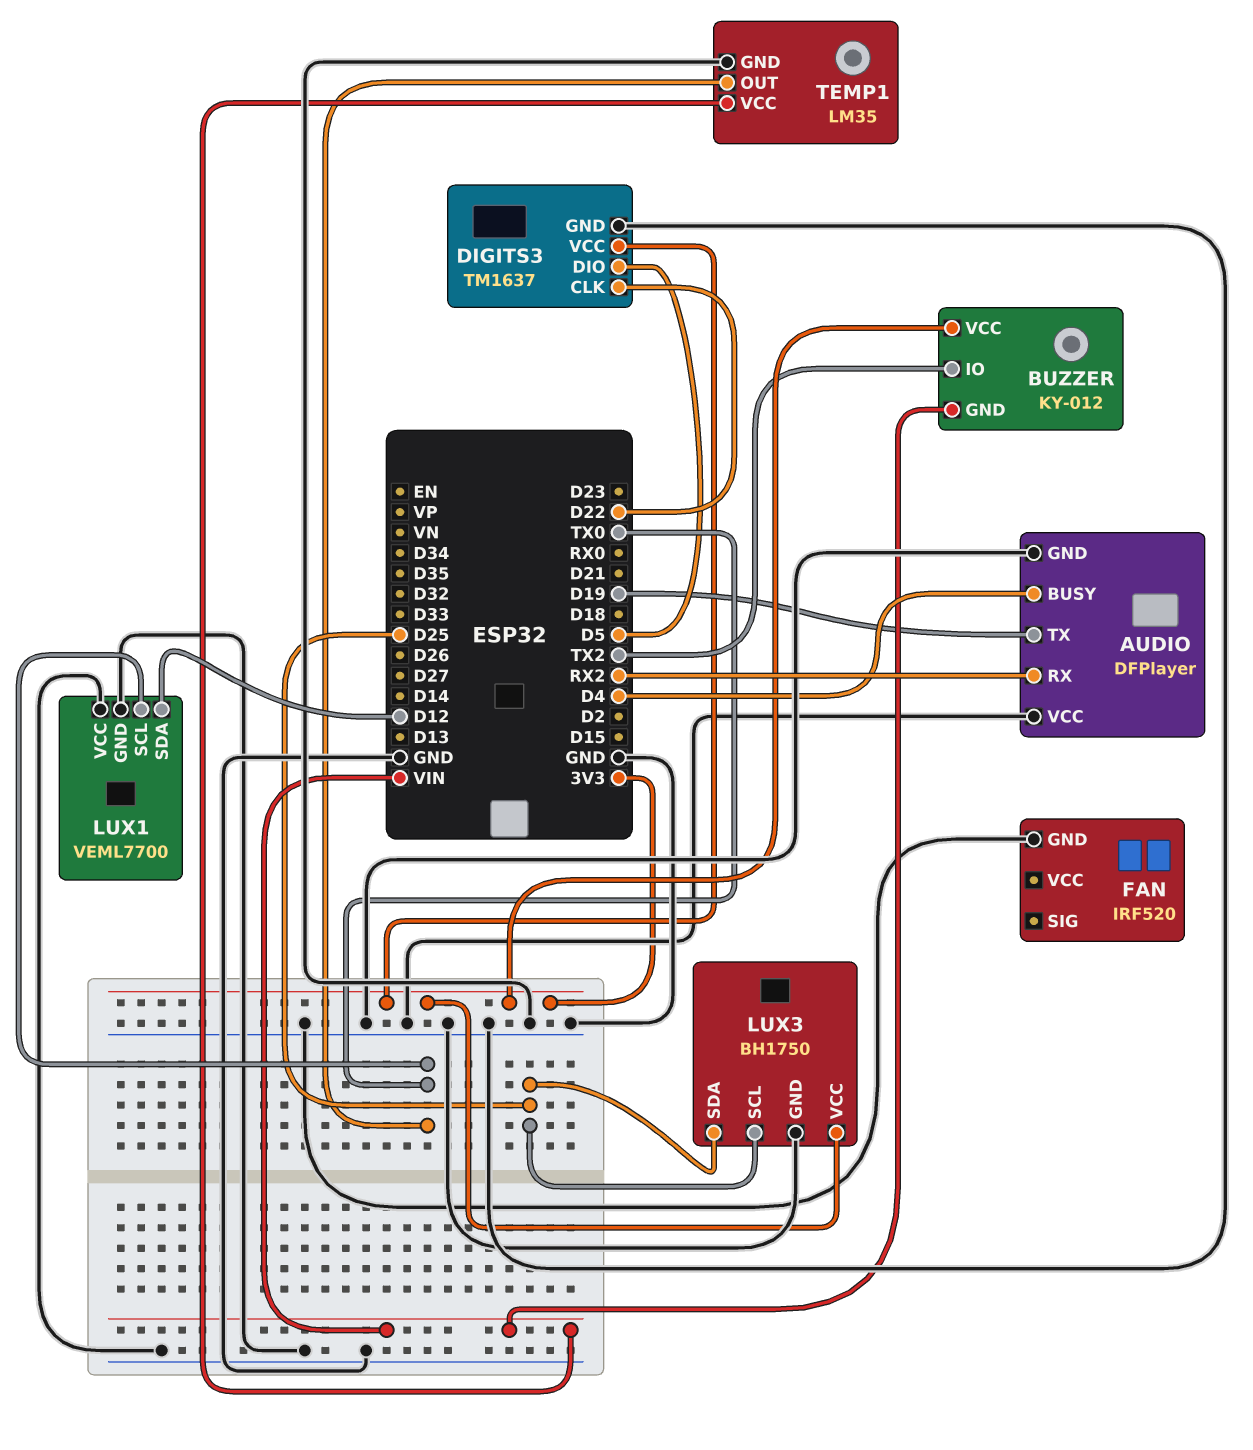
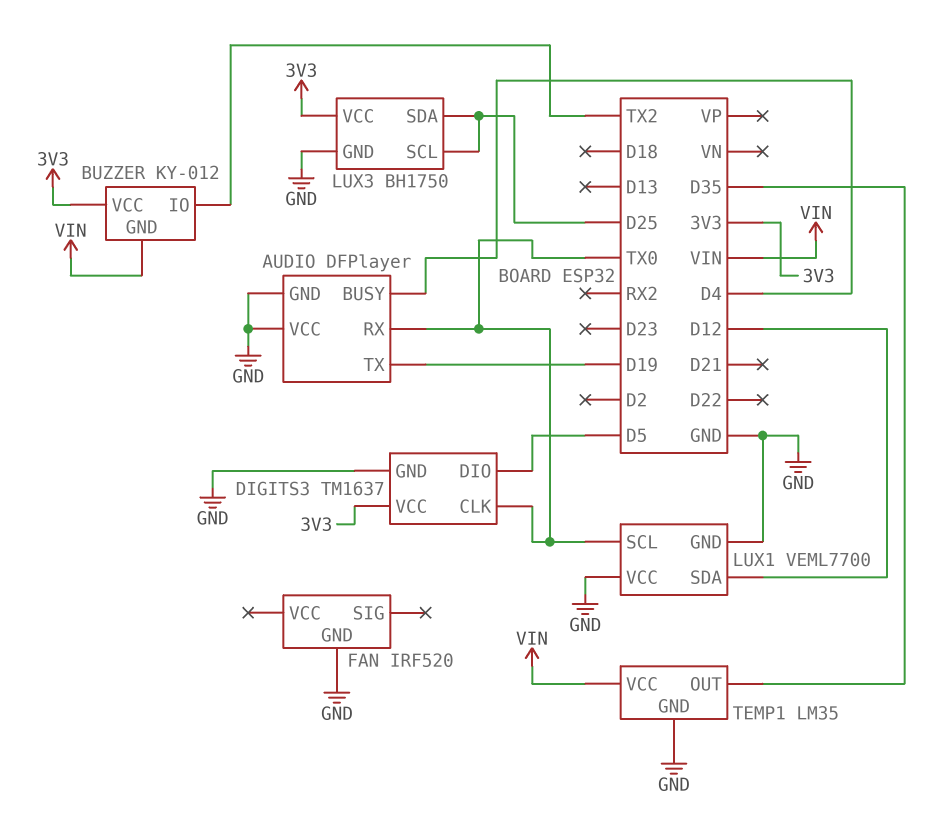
AUDIO pin RX: RX2 -> TX0
DIGITS3 pin CLK: D22 -> TX0
TEMP1 pin OUT: TX0 -> D35

